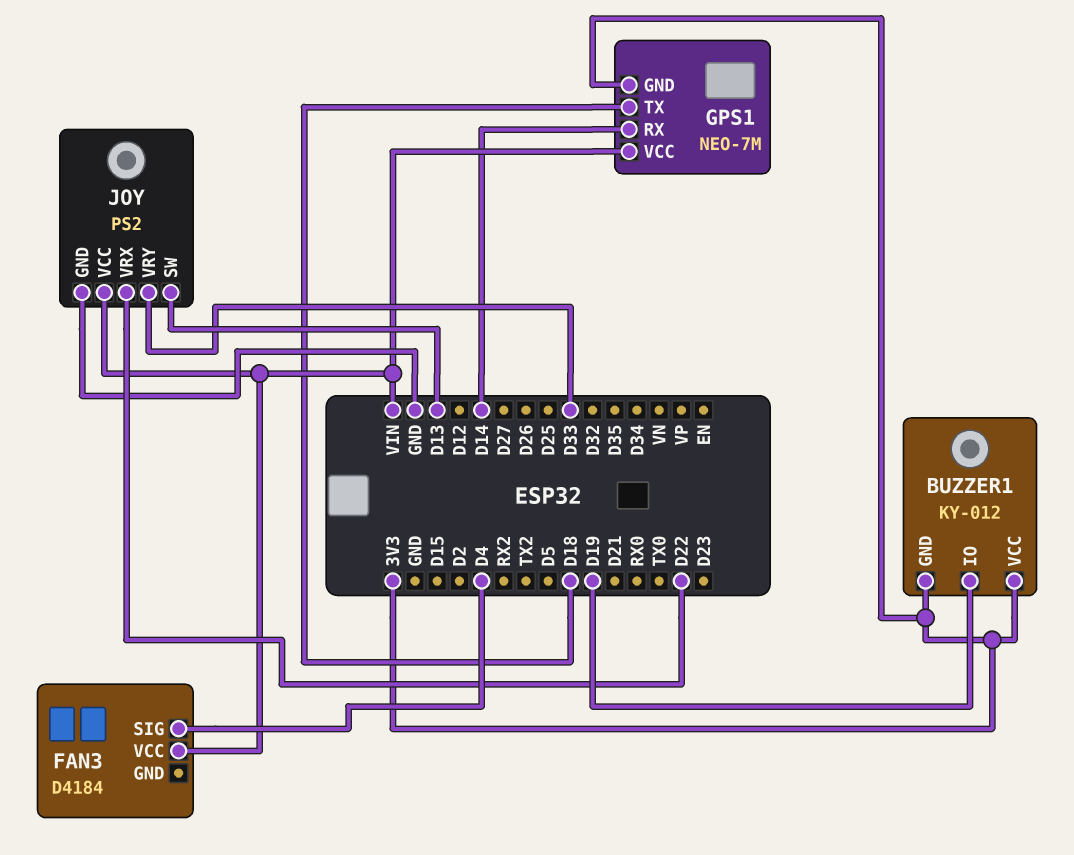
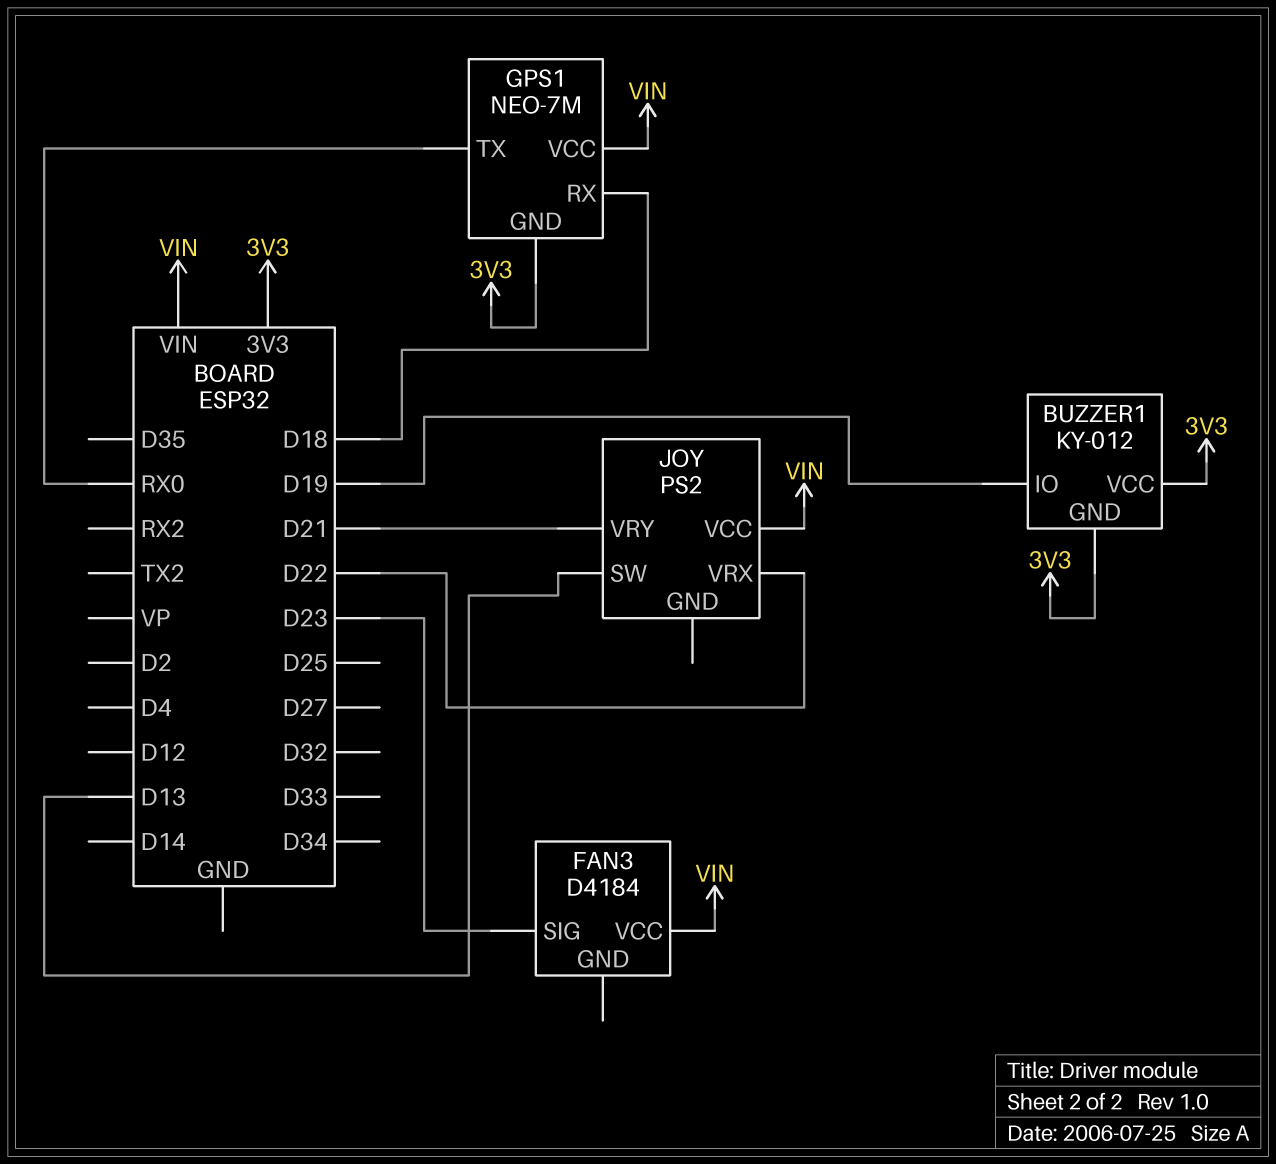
FAN3 pin SIG: D4 -> D23
GPS1 pin RX: D14 -> D18
GPS1 pin TX: D18 -> RX0
JOY pin GND: GND -> none
JOY pin VRY: D33 -> D21

